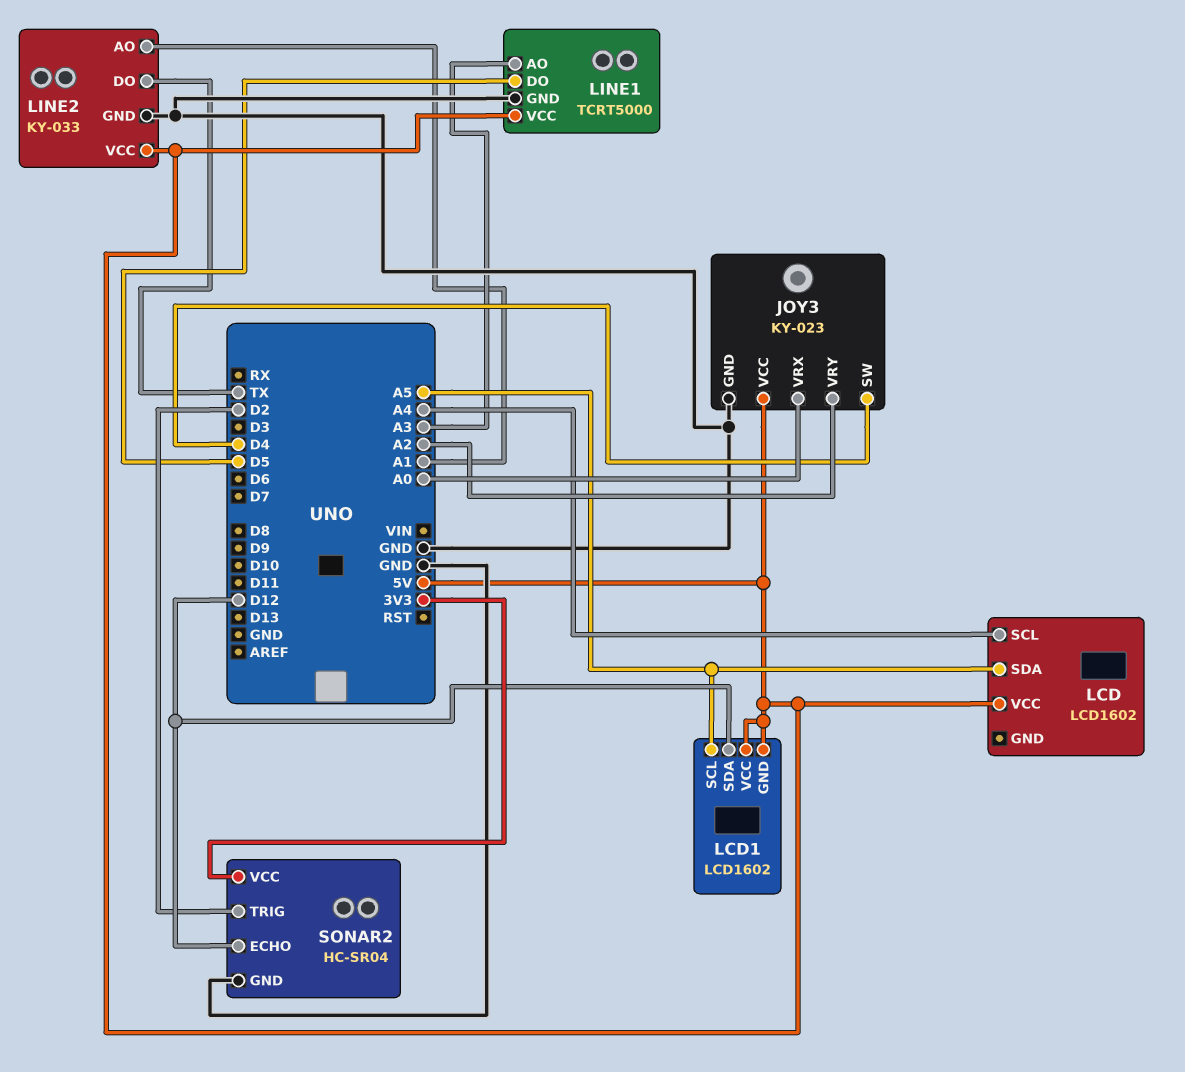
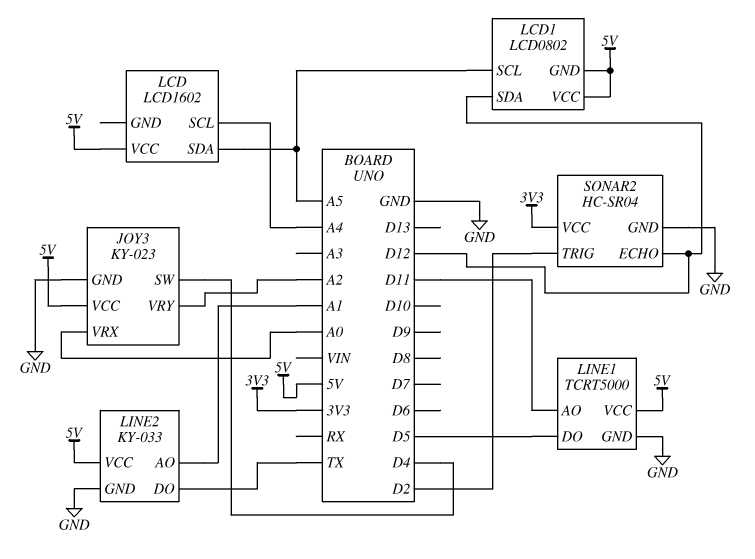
LCD1: LCD1602 -> LCD0802
LINE1 pin AO: A3 -> D11

